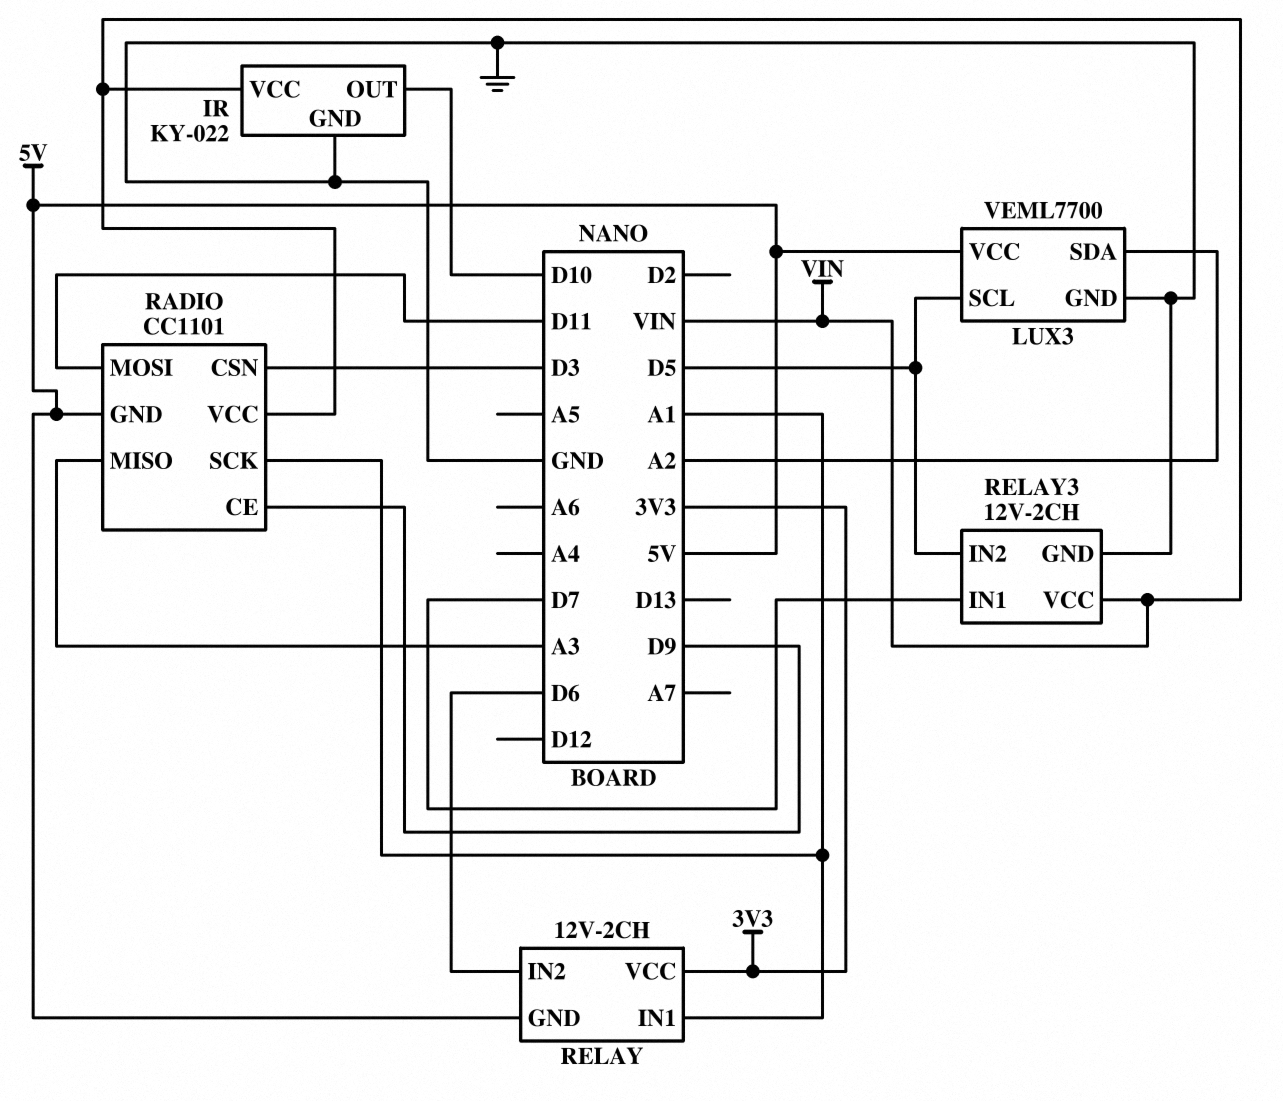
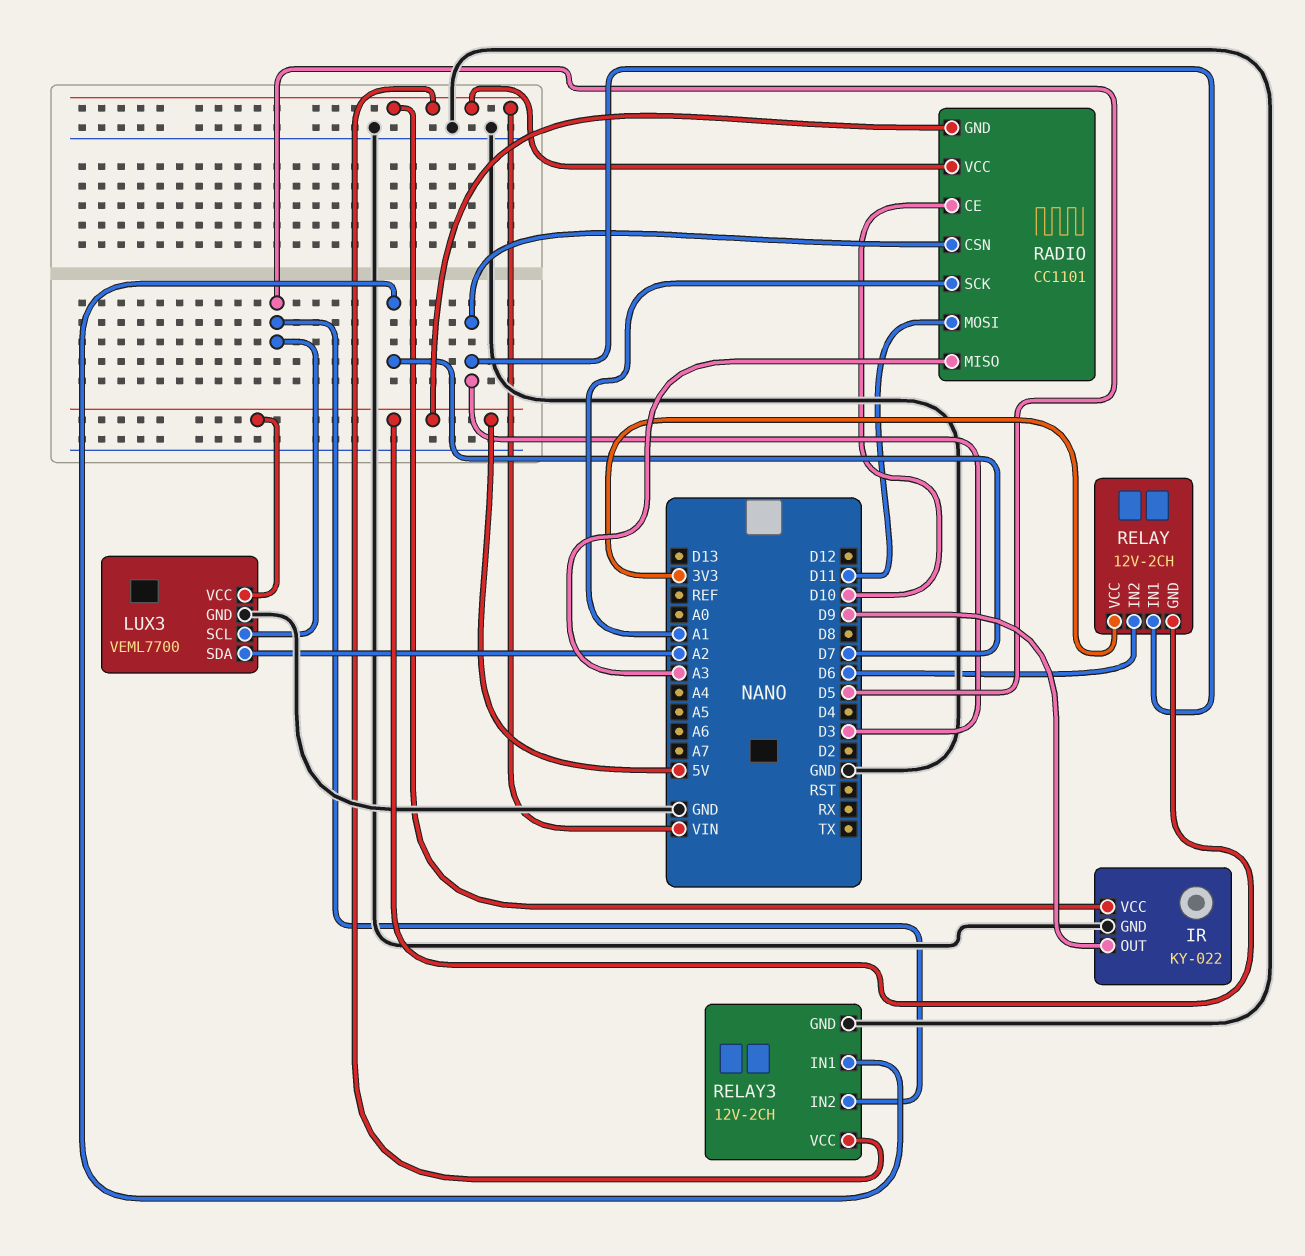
IR pin OUT: D10 -> D9
RADIO pin CE: D9 -> D10
RELAY pin IN1: A1 -> D3

